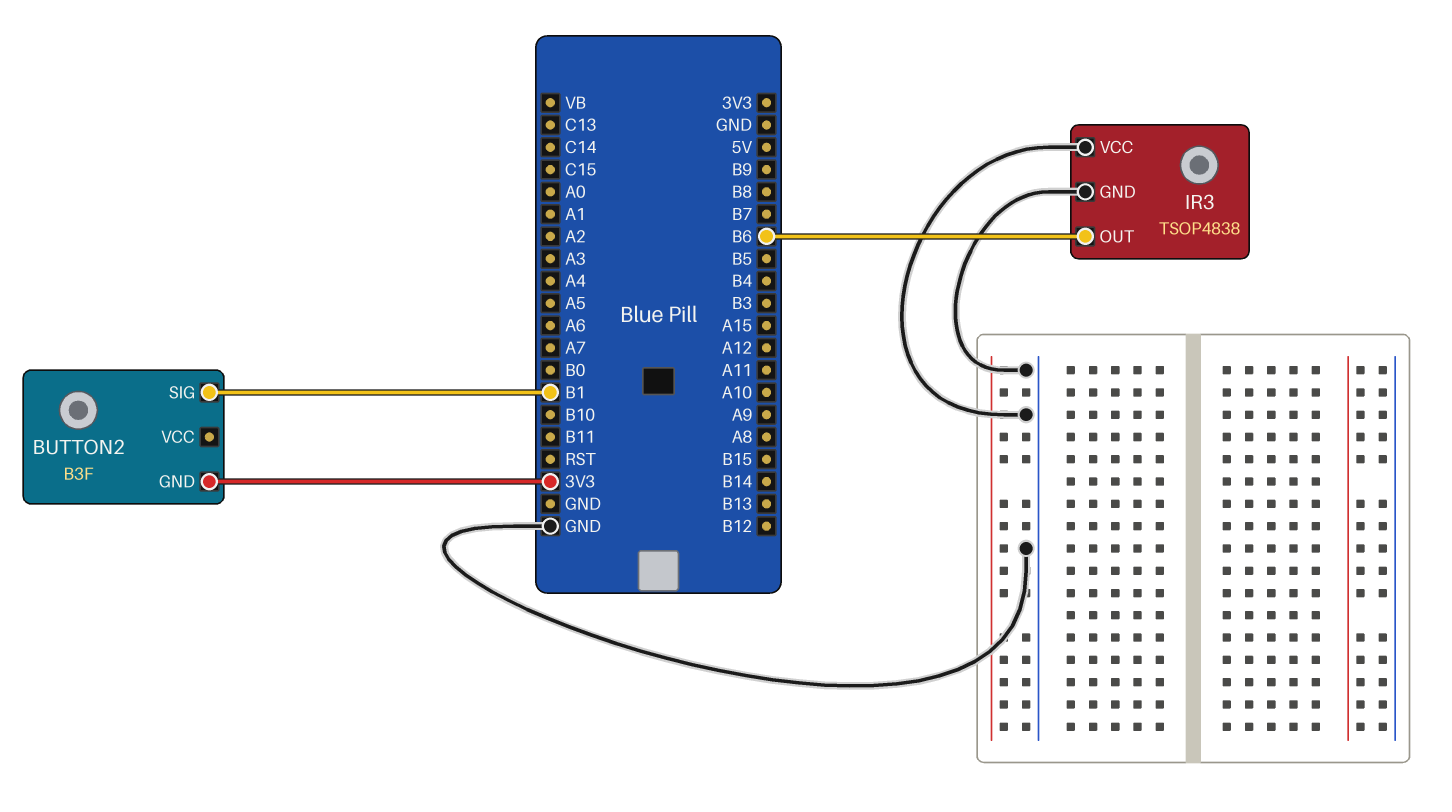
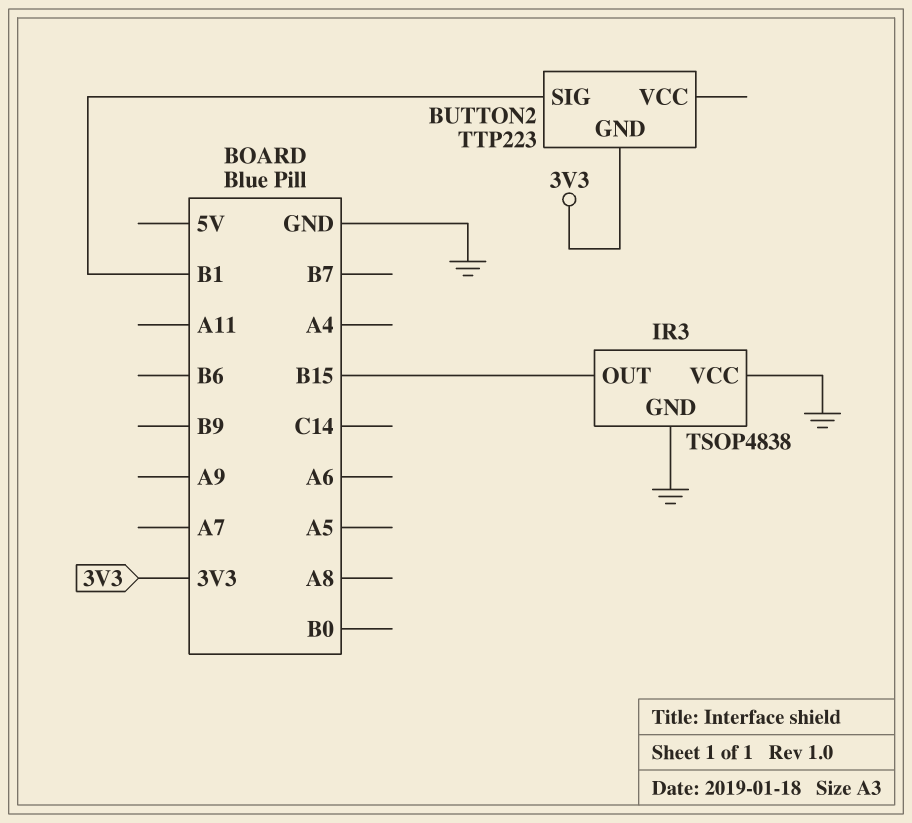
BUTTON2: B3F -> TTP223
IR3 pin OUT: B6 -> B15

